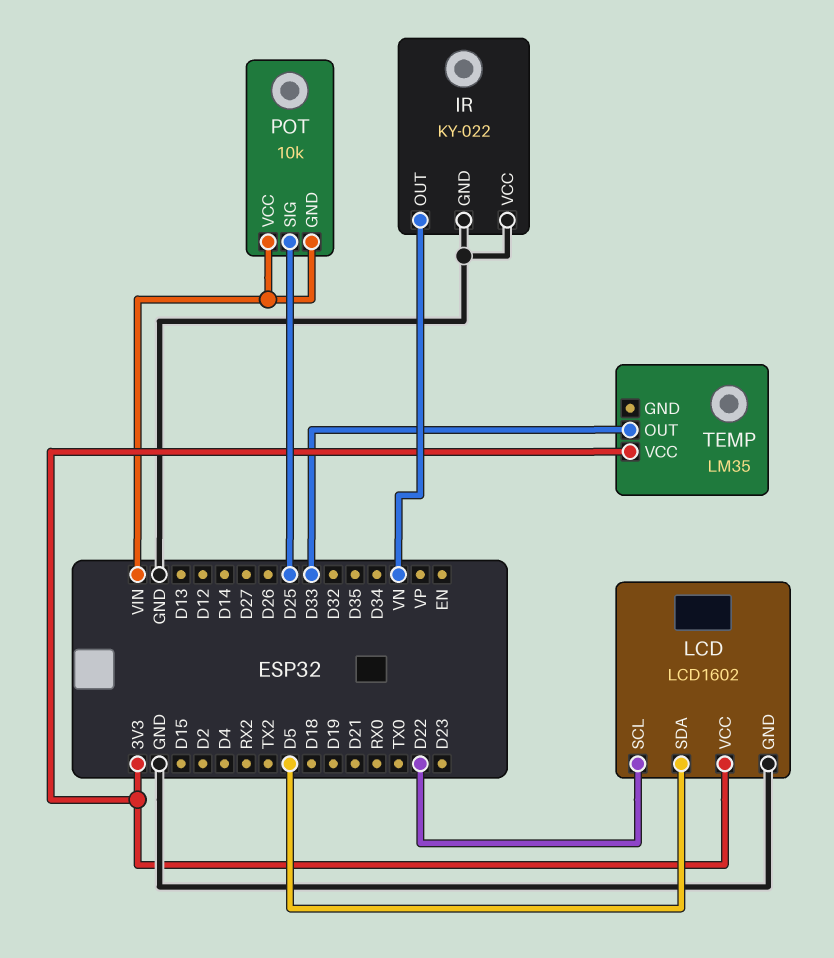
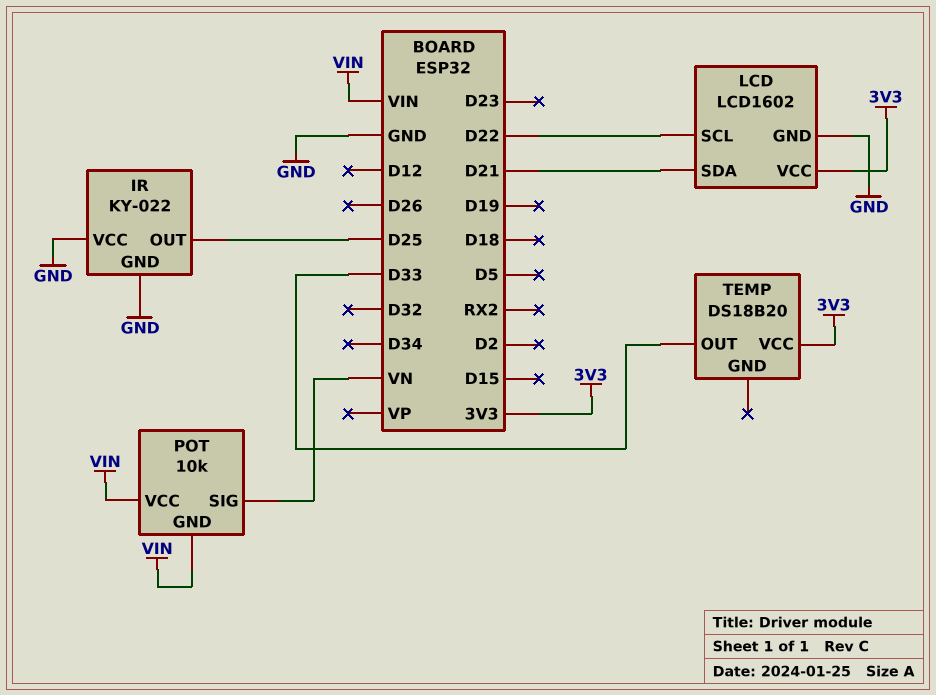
IR pin OUT: VN -> D25
LCD pin SDA: D5 -> D21
POT pin SIG: D25 -> VN
TEMP: LM35 -> DS18B20

